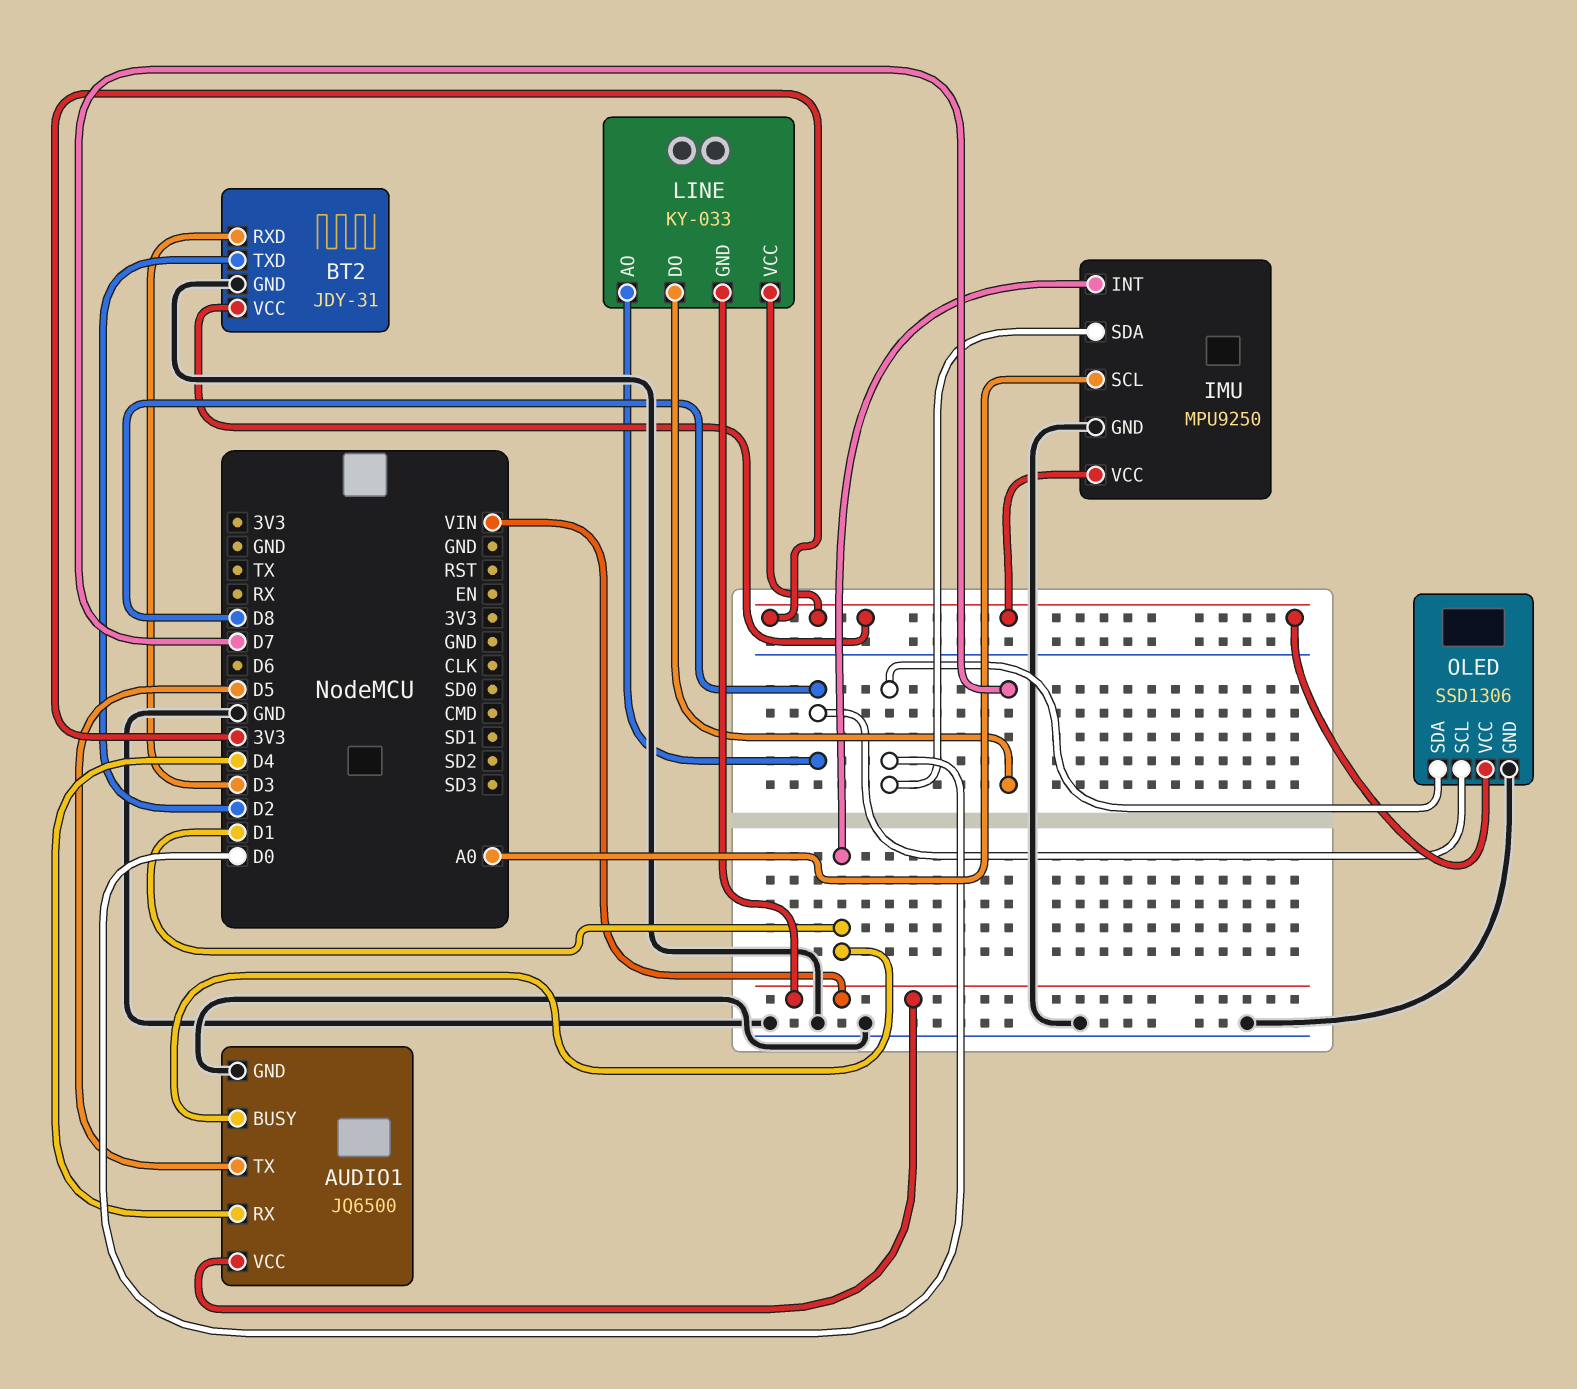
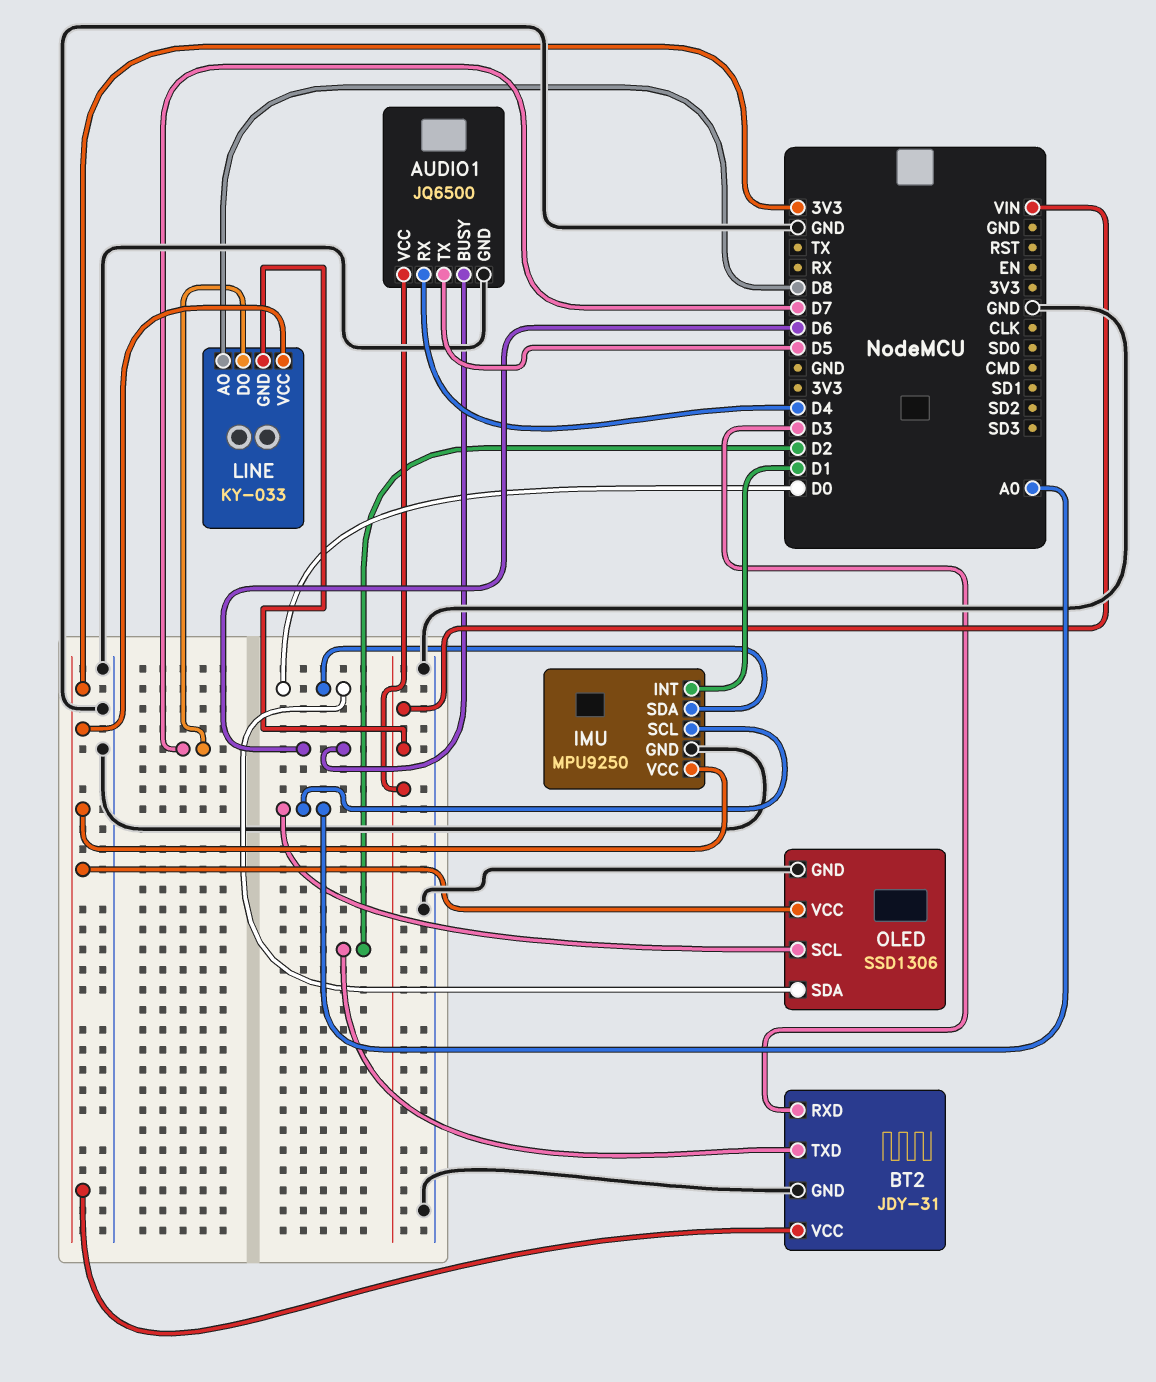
AUDIO1 pin BUSY: D1 -> D6
OLED pin SCL: D8 -> A0

